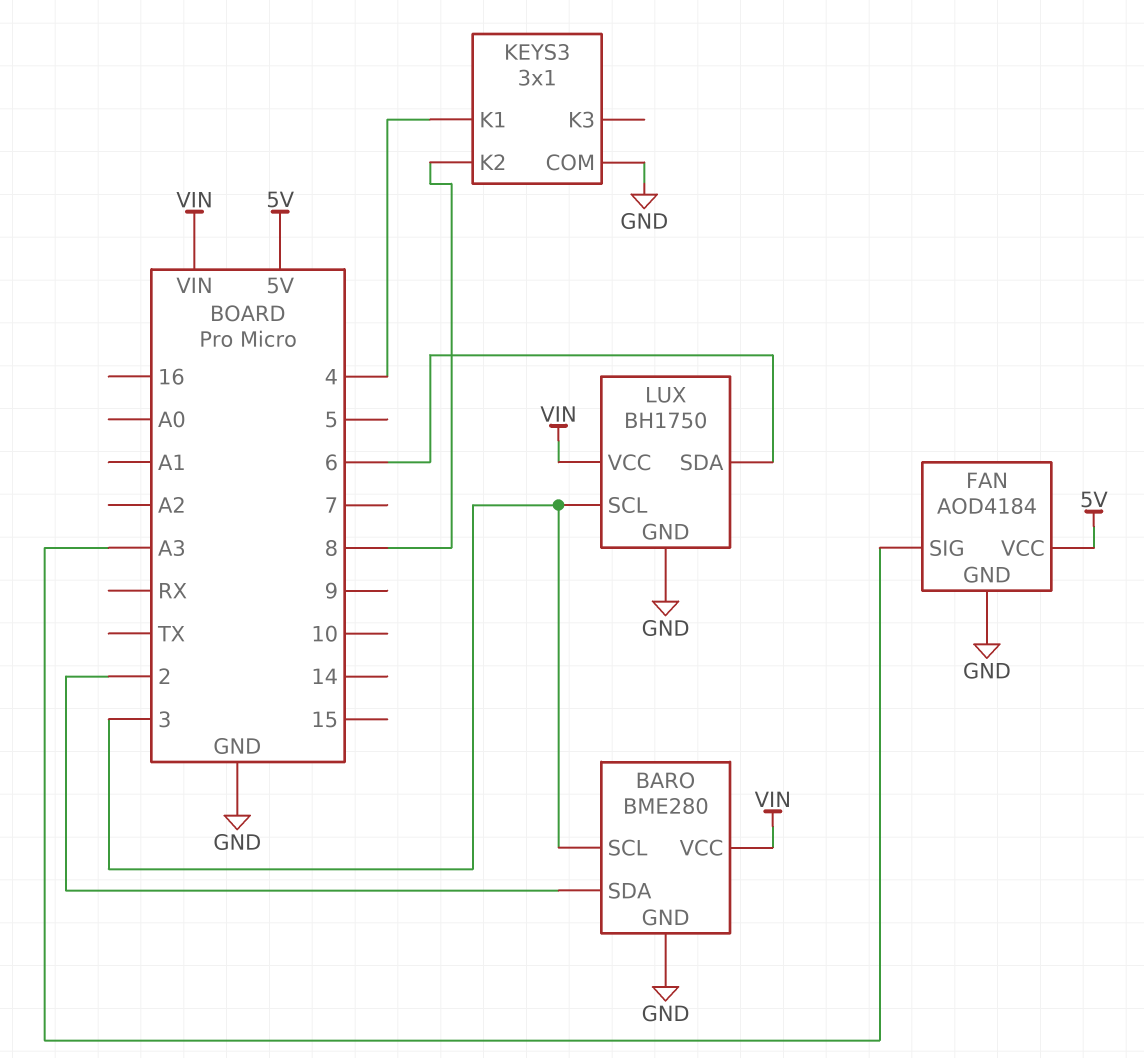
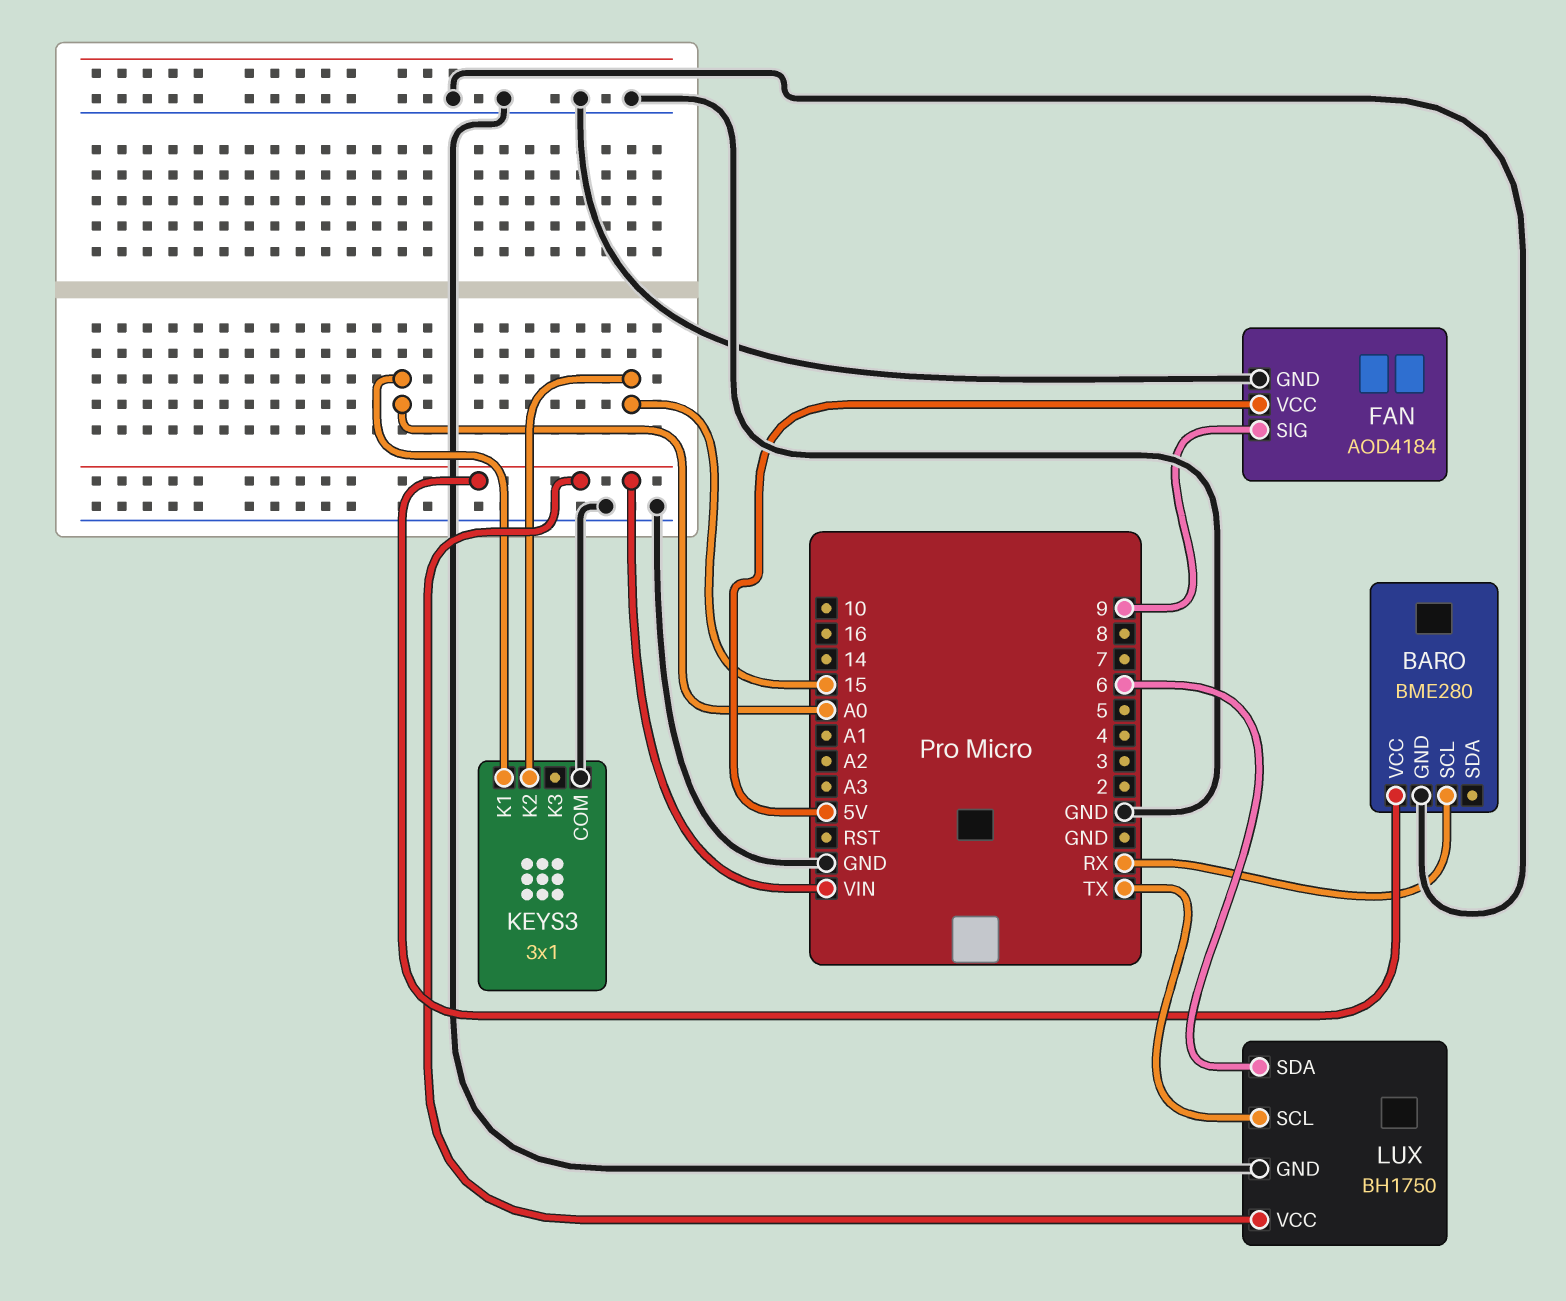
BARO pin SCL: 3 -> RX
BARO pin SDA: 2 -> none
FAN pin SIG: A3 -> 9
KEYS3 pin K1: 4 -> A0
KEYS3 pin K2: 8 -> 15
LUX pin SCL: 3 -> TX

